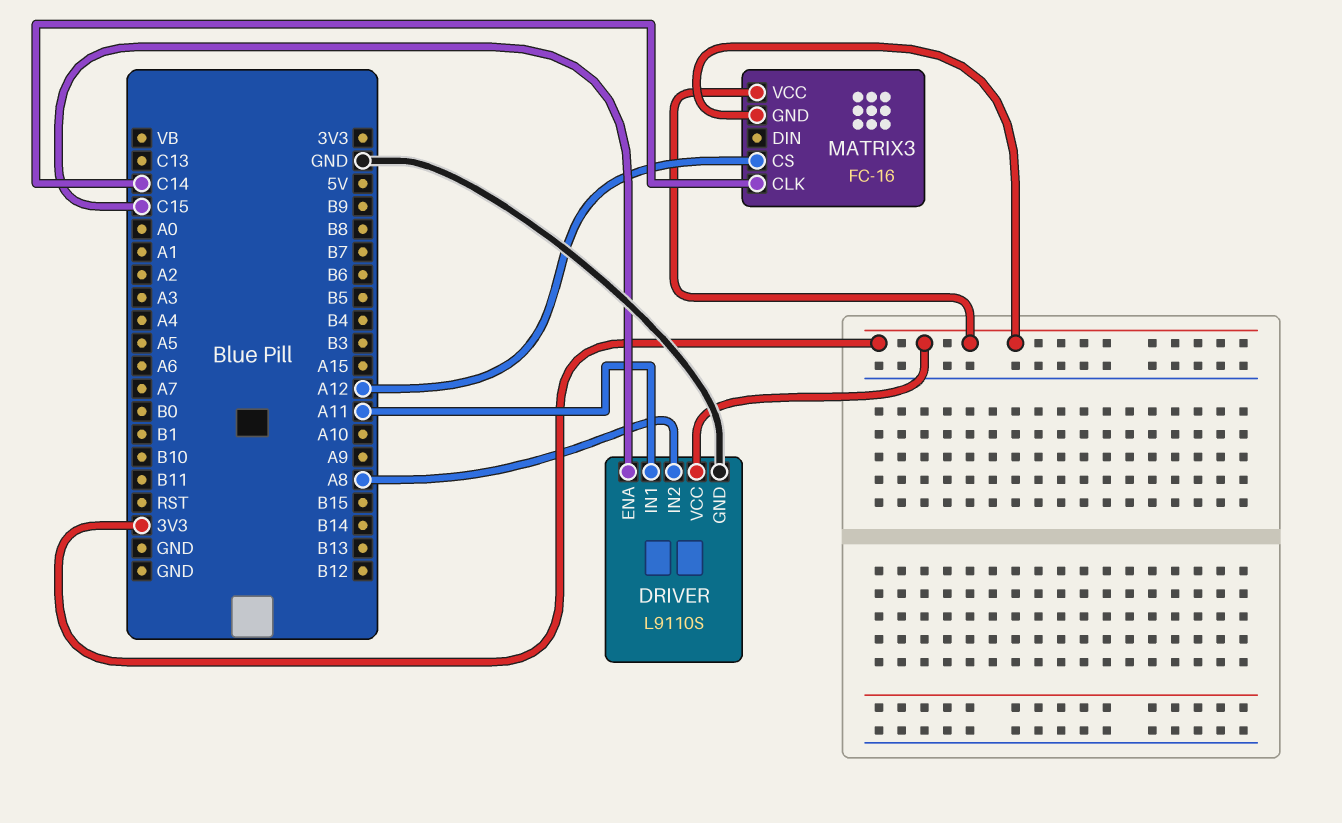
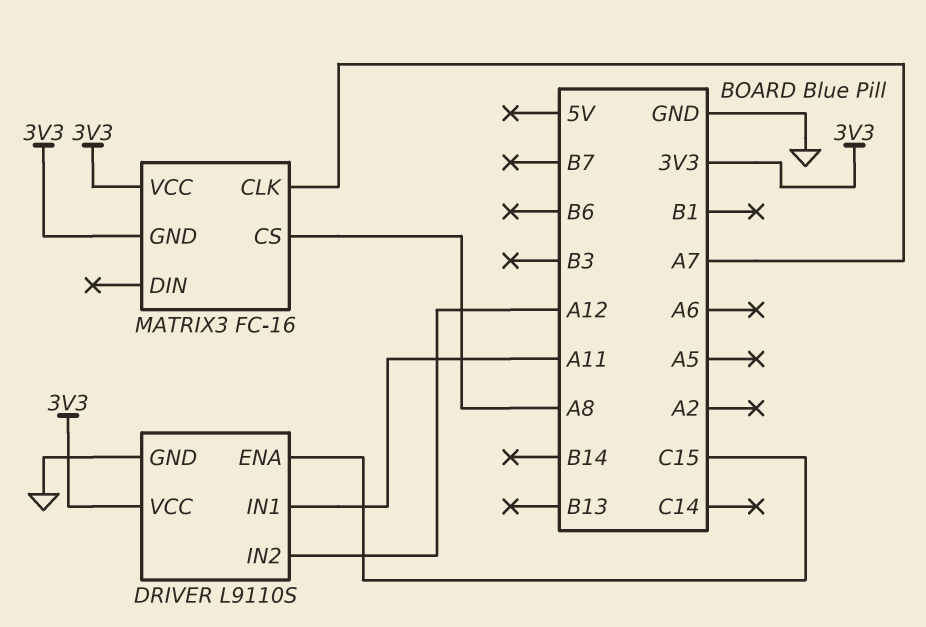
DRIVER pin IN2: A8 -> A12
MATRIX3 pin CLK: C14 -> A7
MATRIX3 pin CS: A12 -> A8

